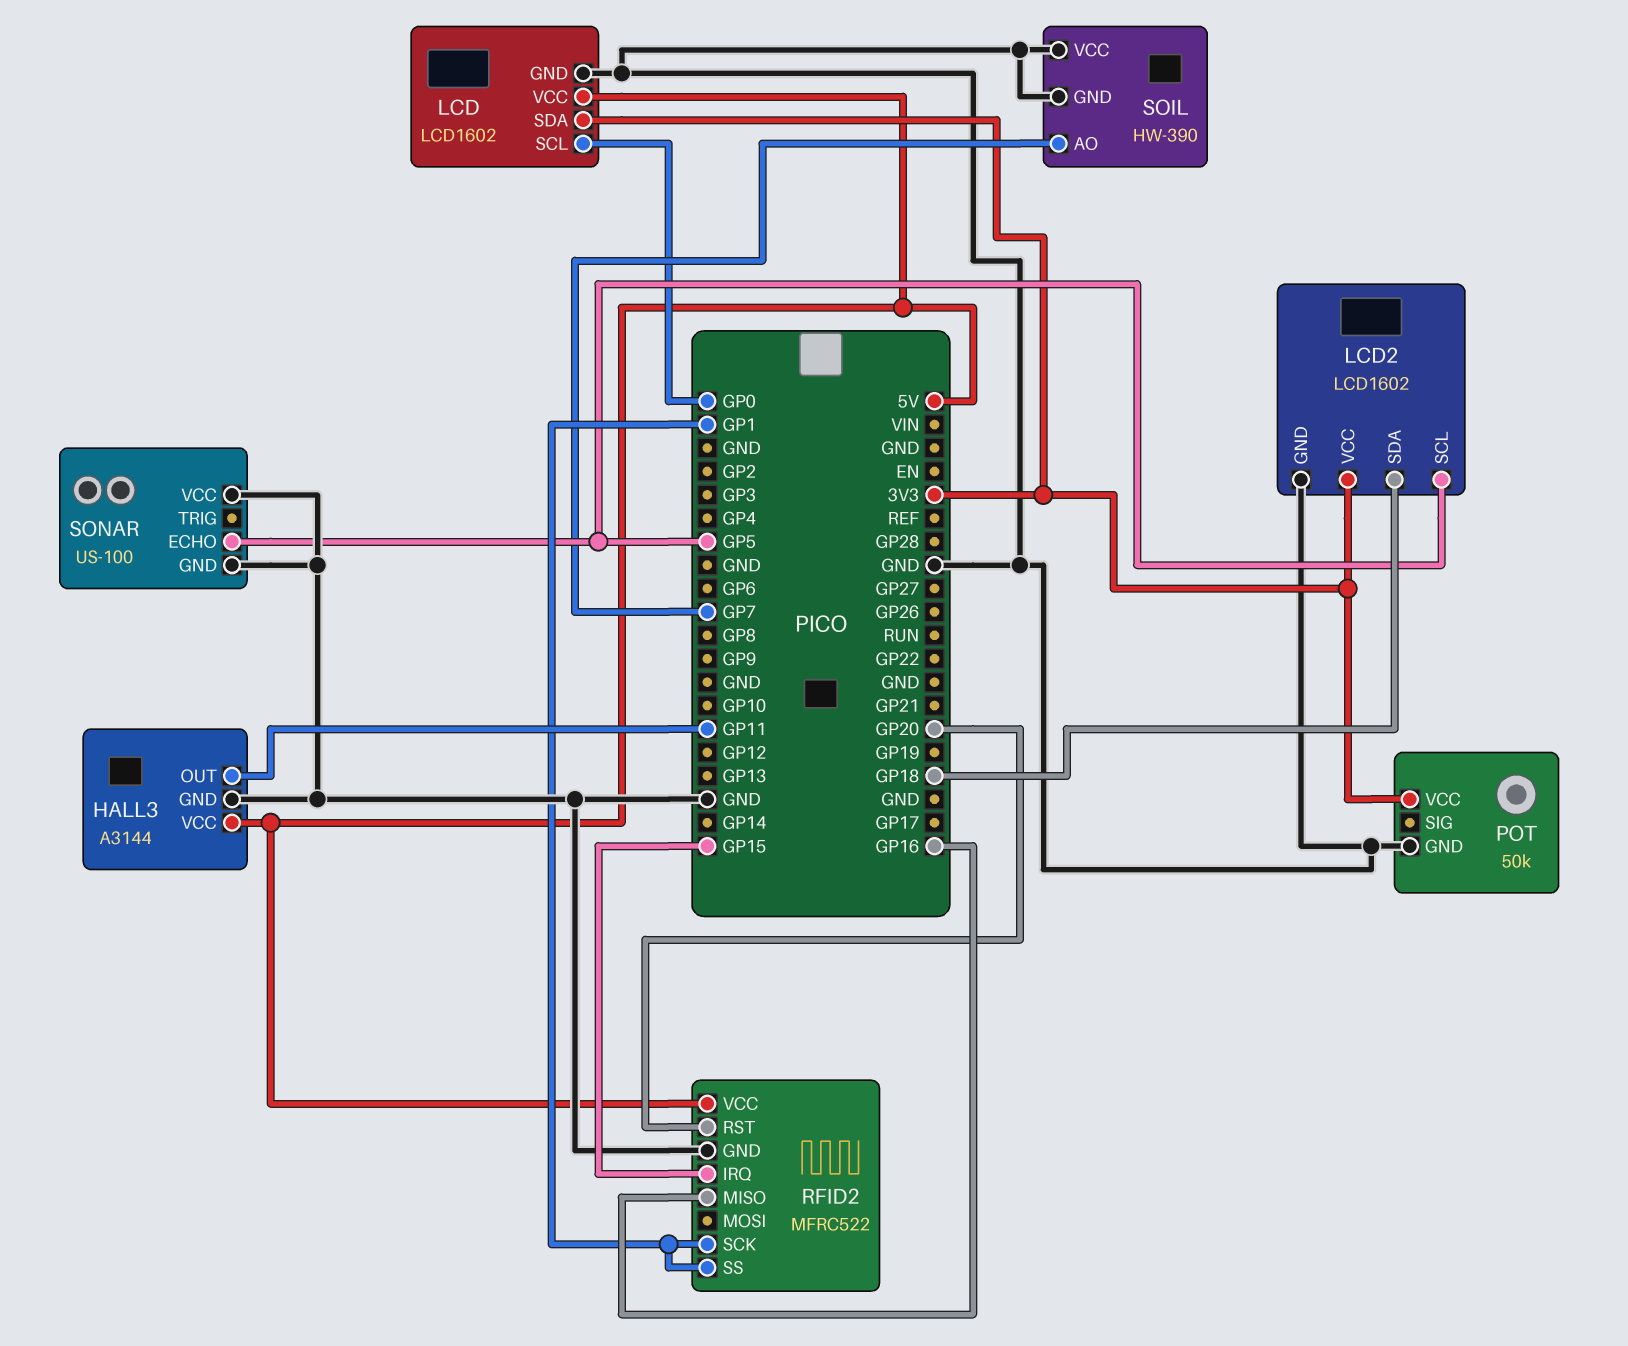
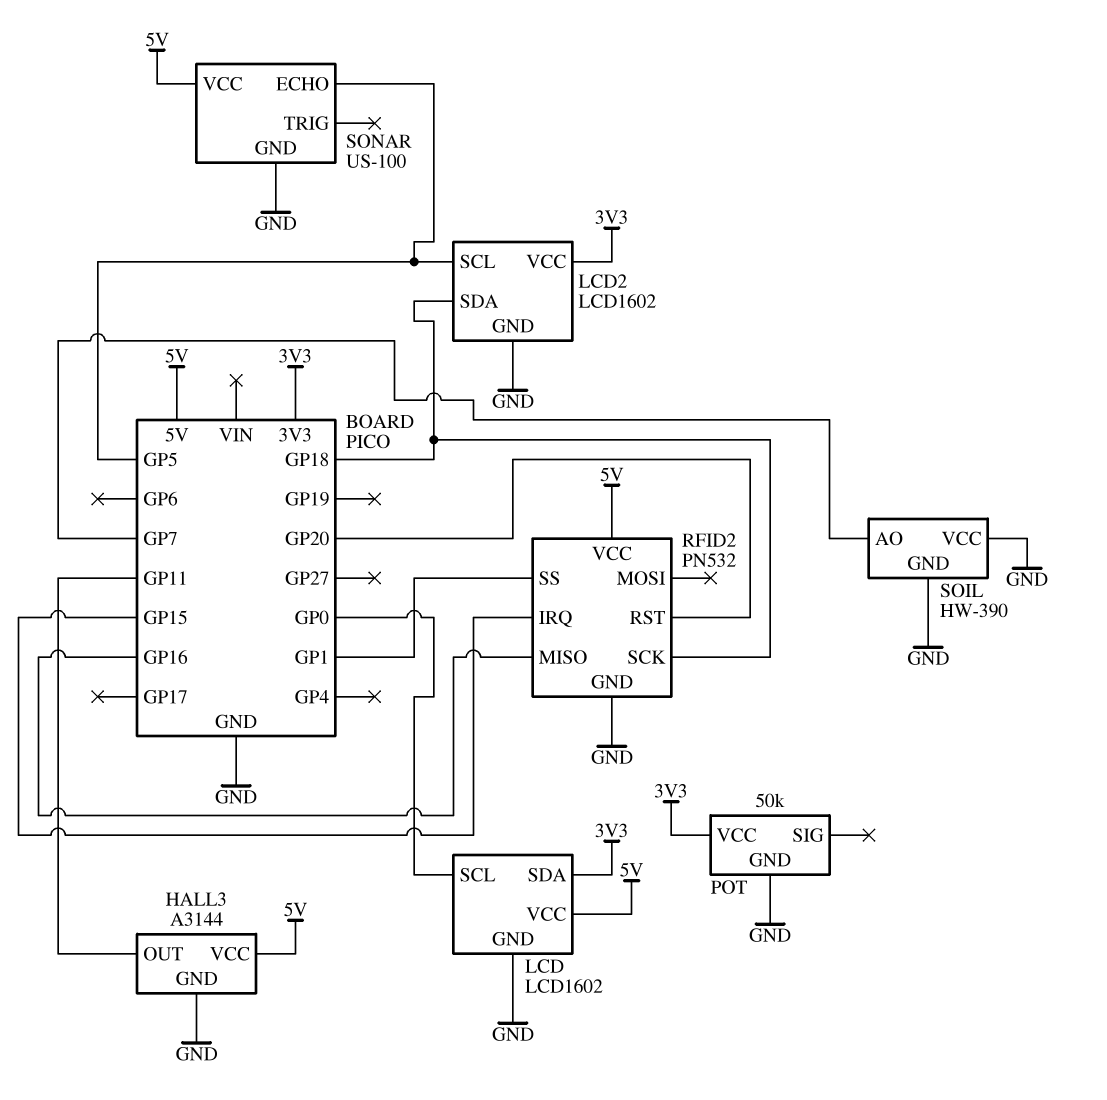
RFID2: MFRC522 -> PN532
RFID2 pin SCK: GP1 -> GP18
SONAR pin VCC: GND -> 5V

